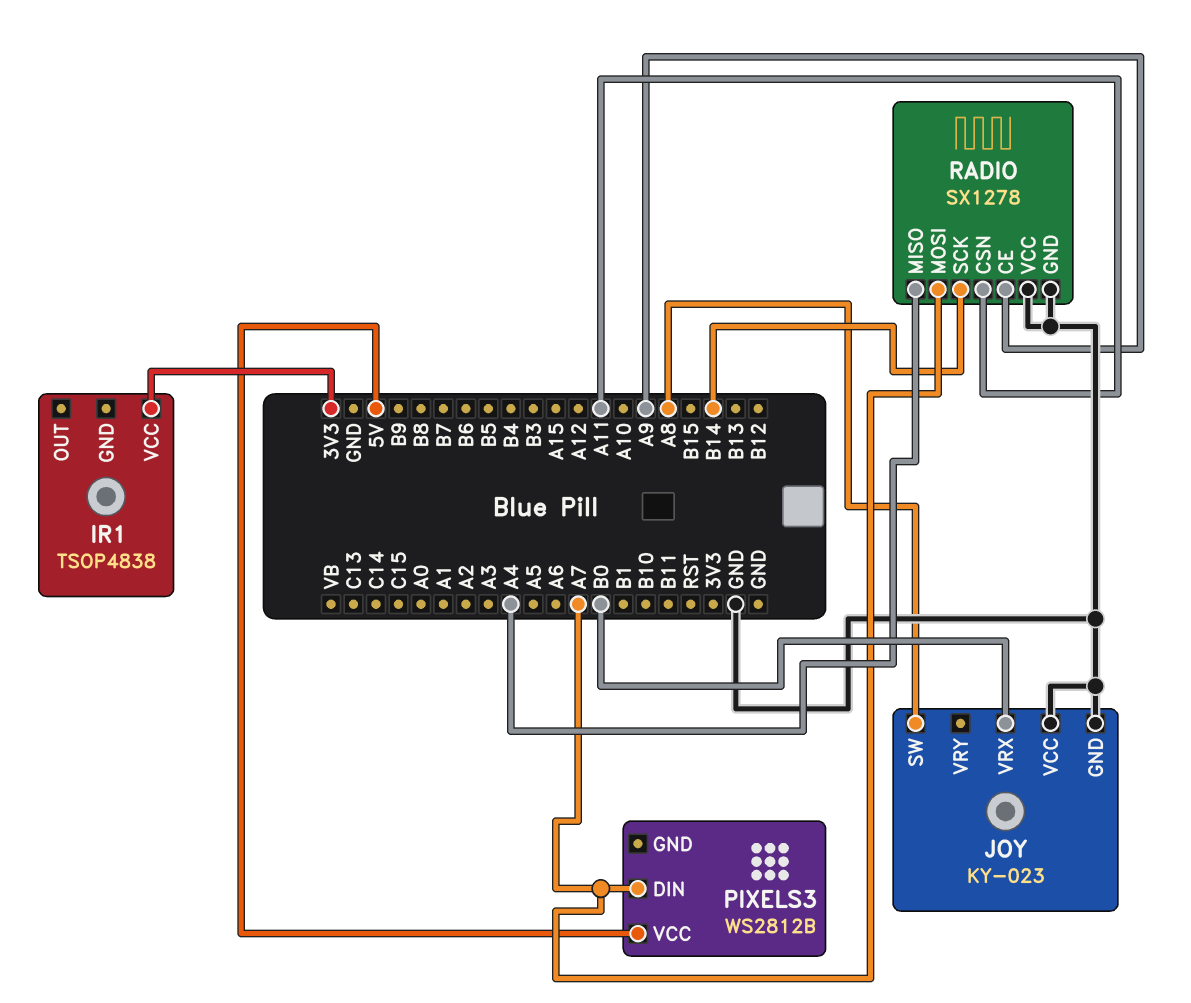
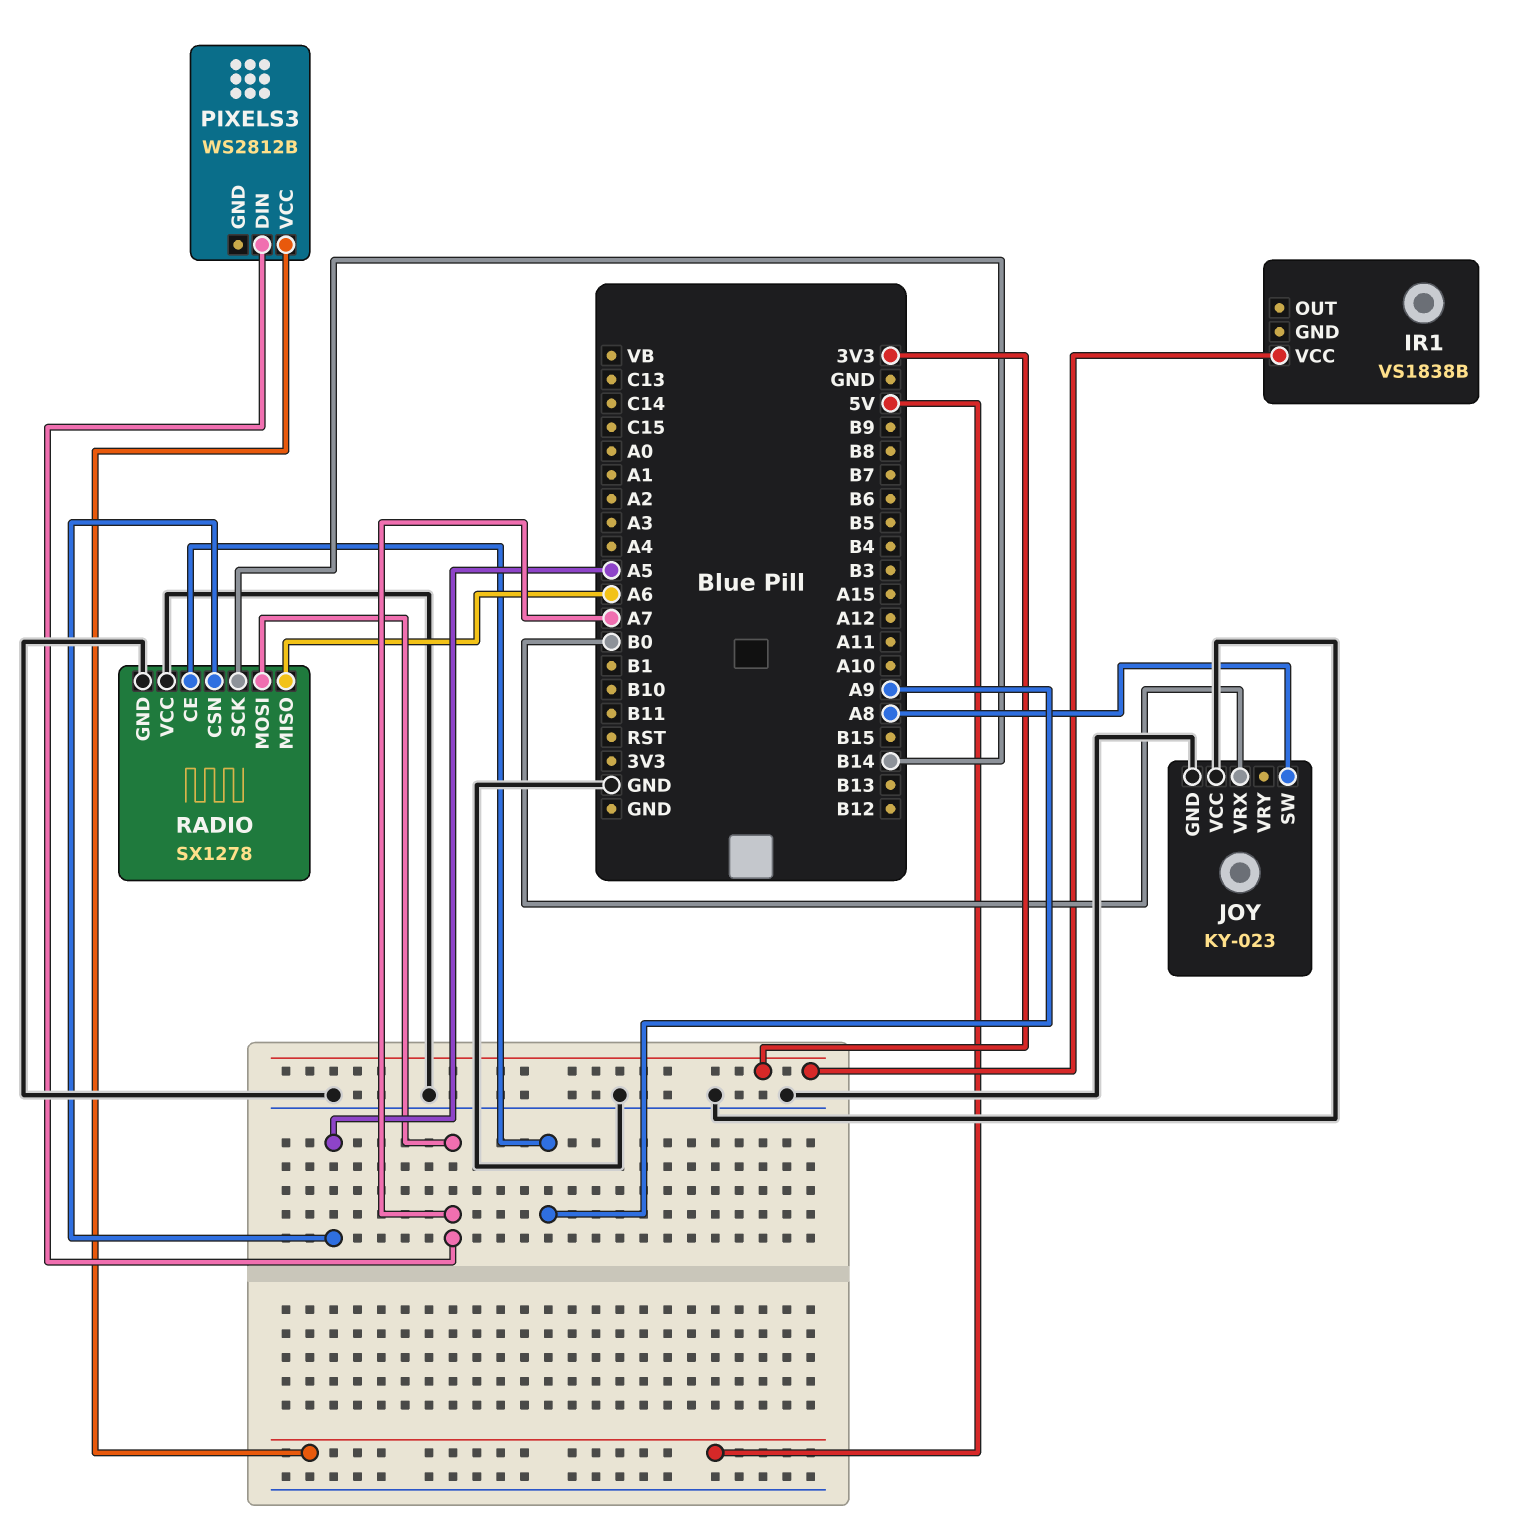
IR1: TSOP4838 -> VS1838B
RADIO pin CSN: A11 -> A5
RADIO pin MISO: A4 -> A6

